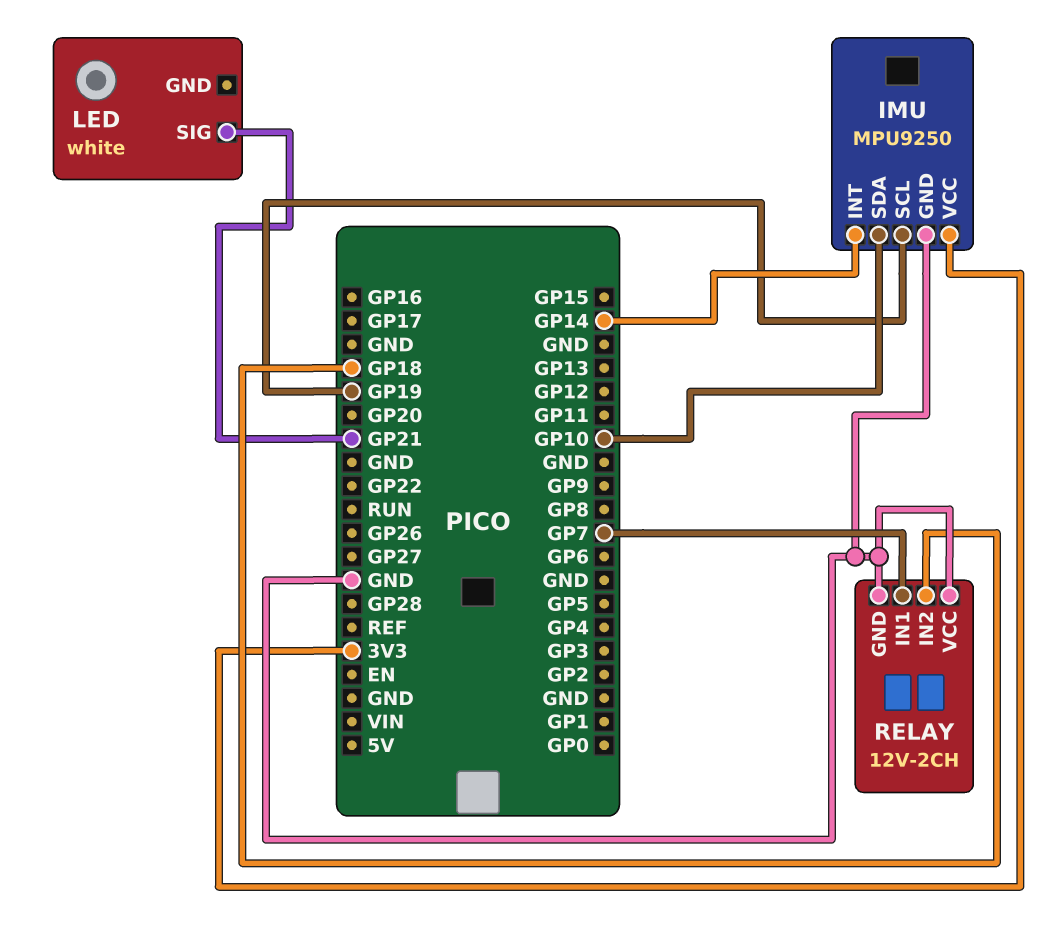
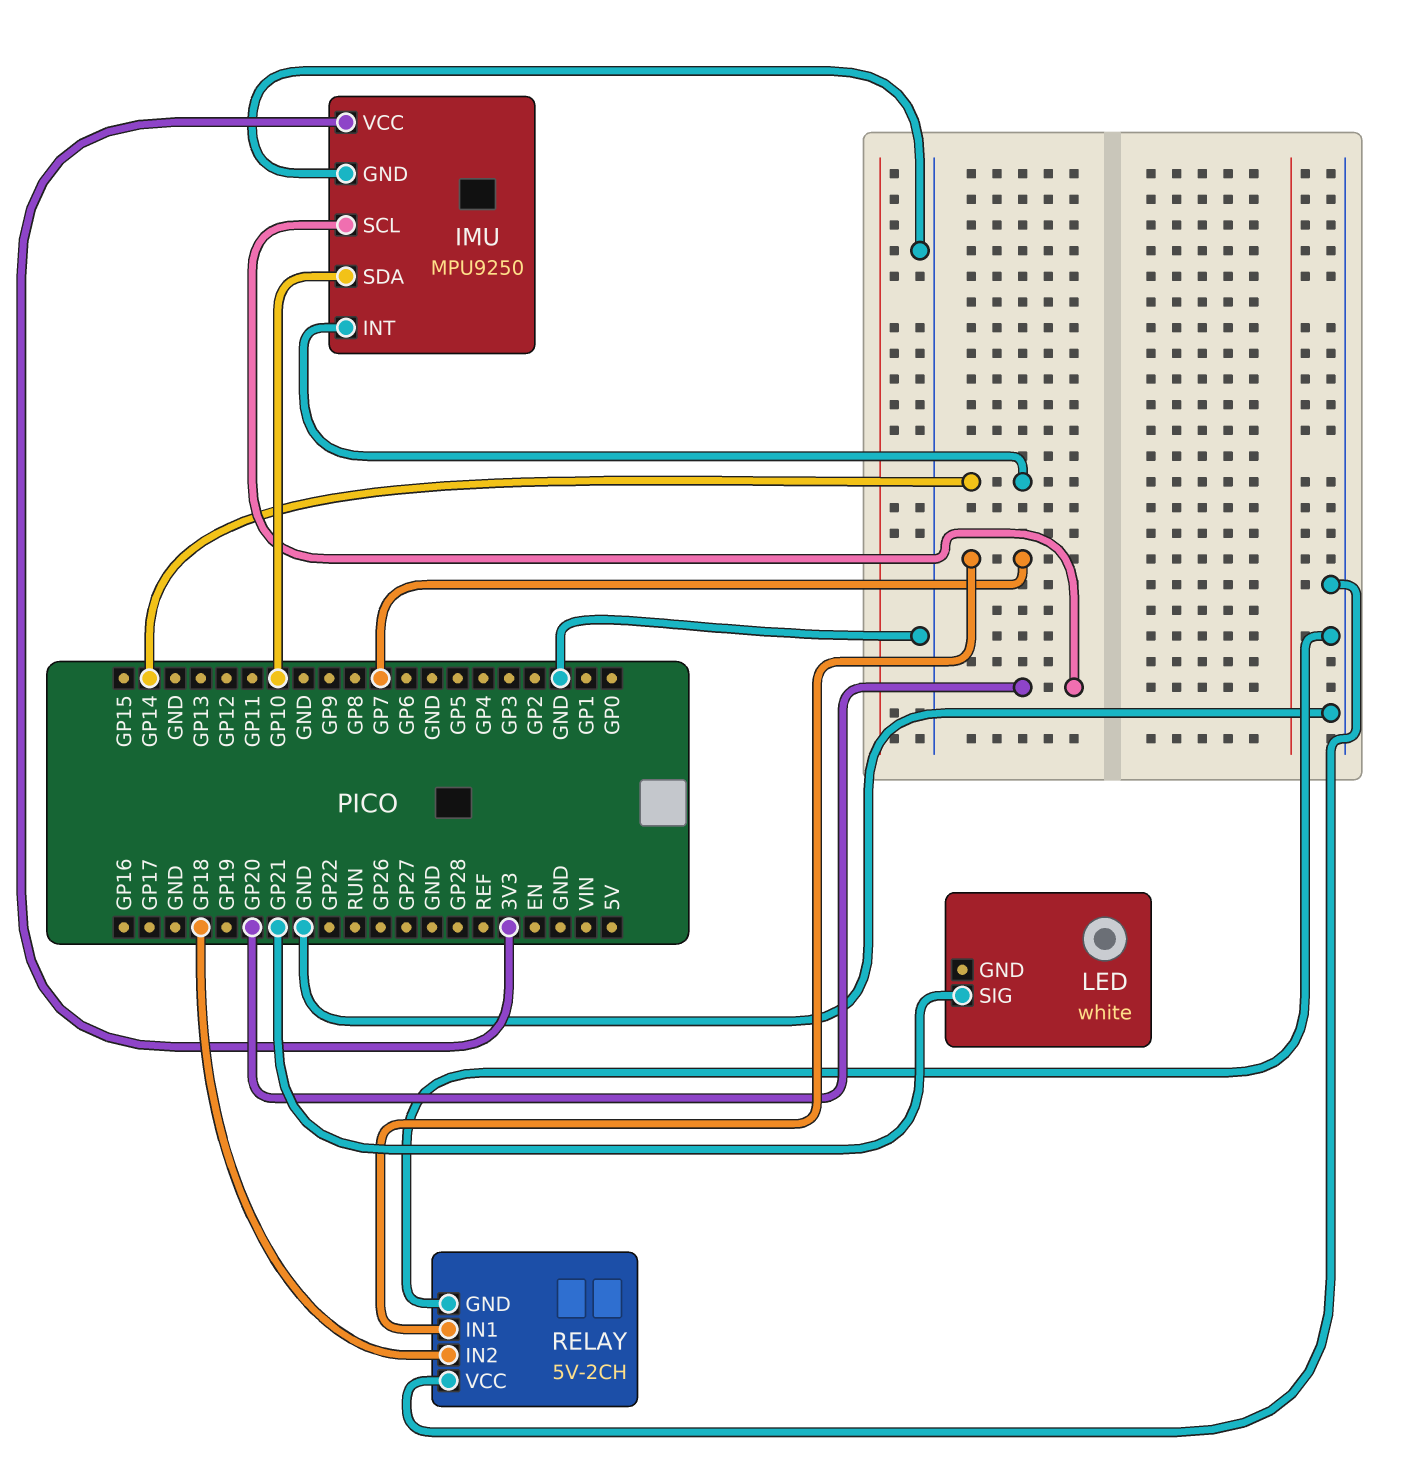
IMU pin SCL: GP19 -> GP20
RELAY: 12V-2CH -> 5V-2CH

